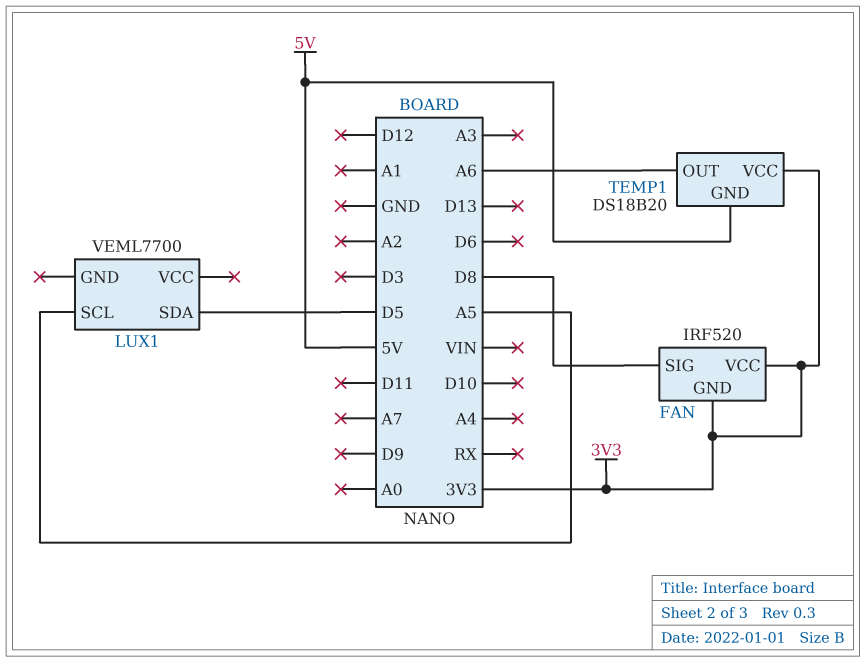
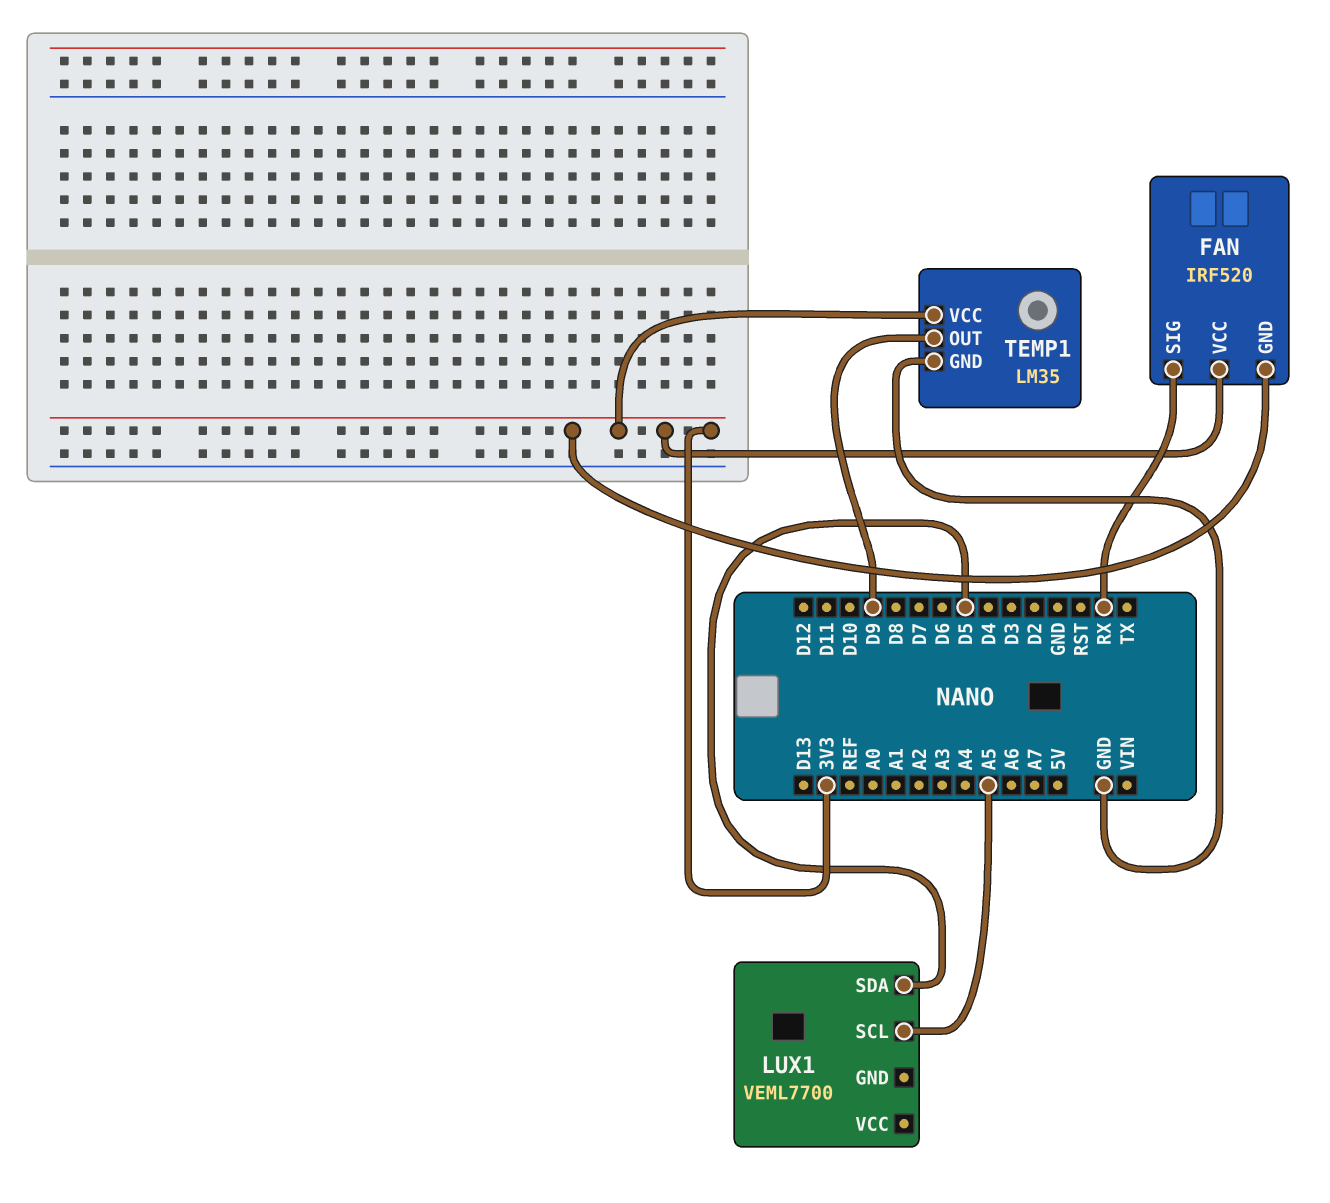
FAN pin SIG: D8 -> RX
TEMP1: DS18B20 -> LM35
TEMP1 pin GND: 5V -> GND
TEMP1 pin OUT: A6 -> D9

